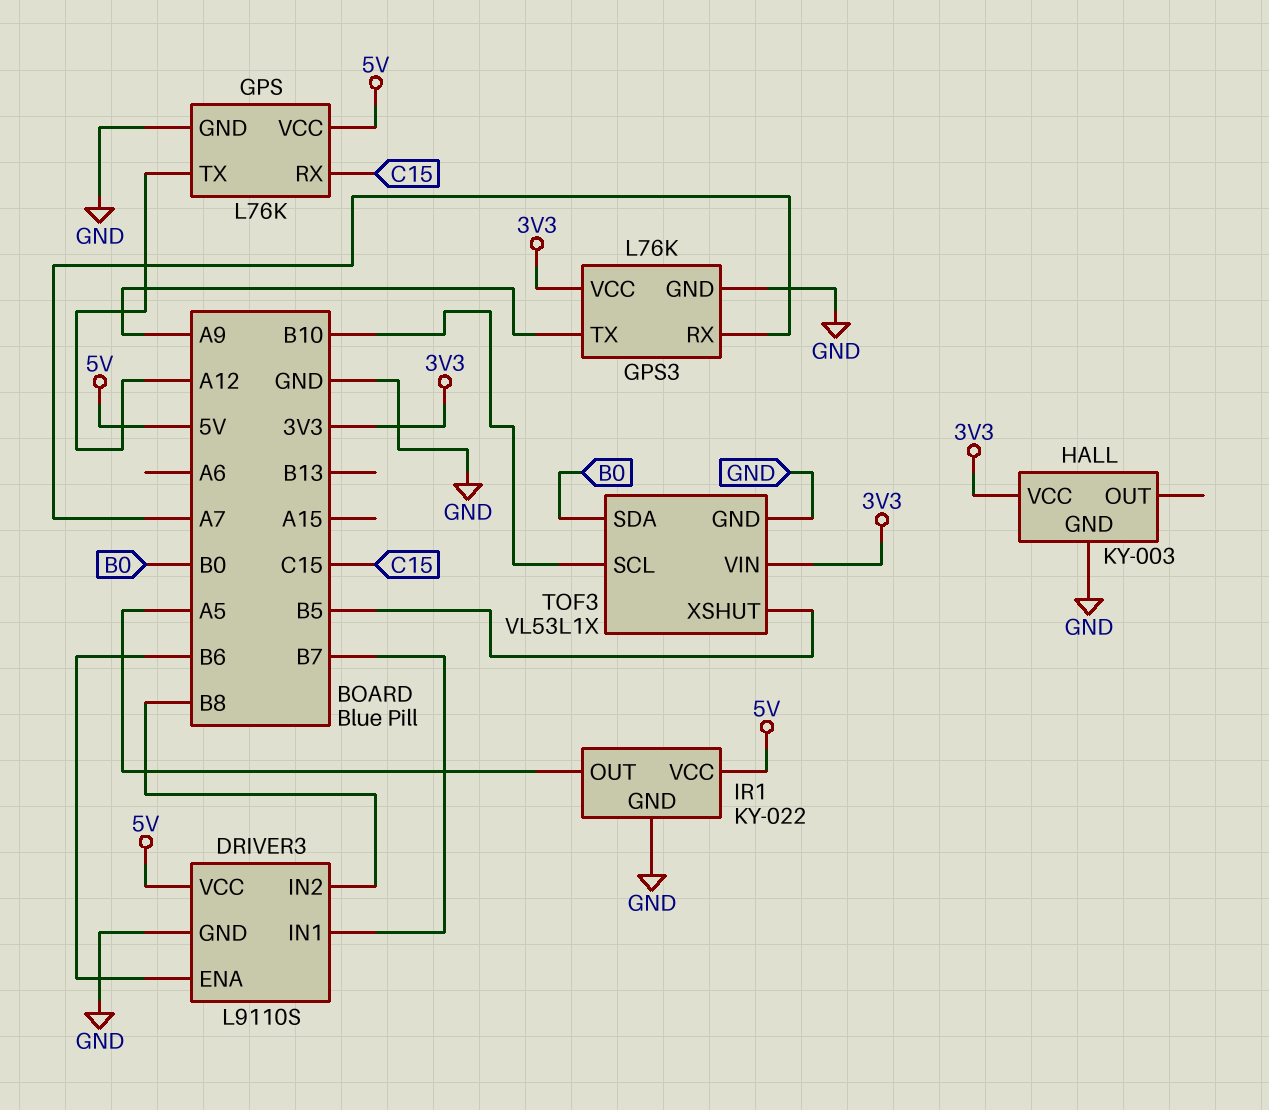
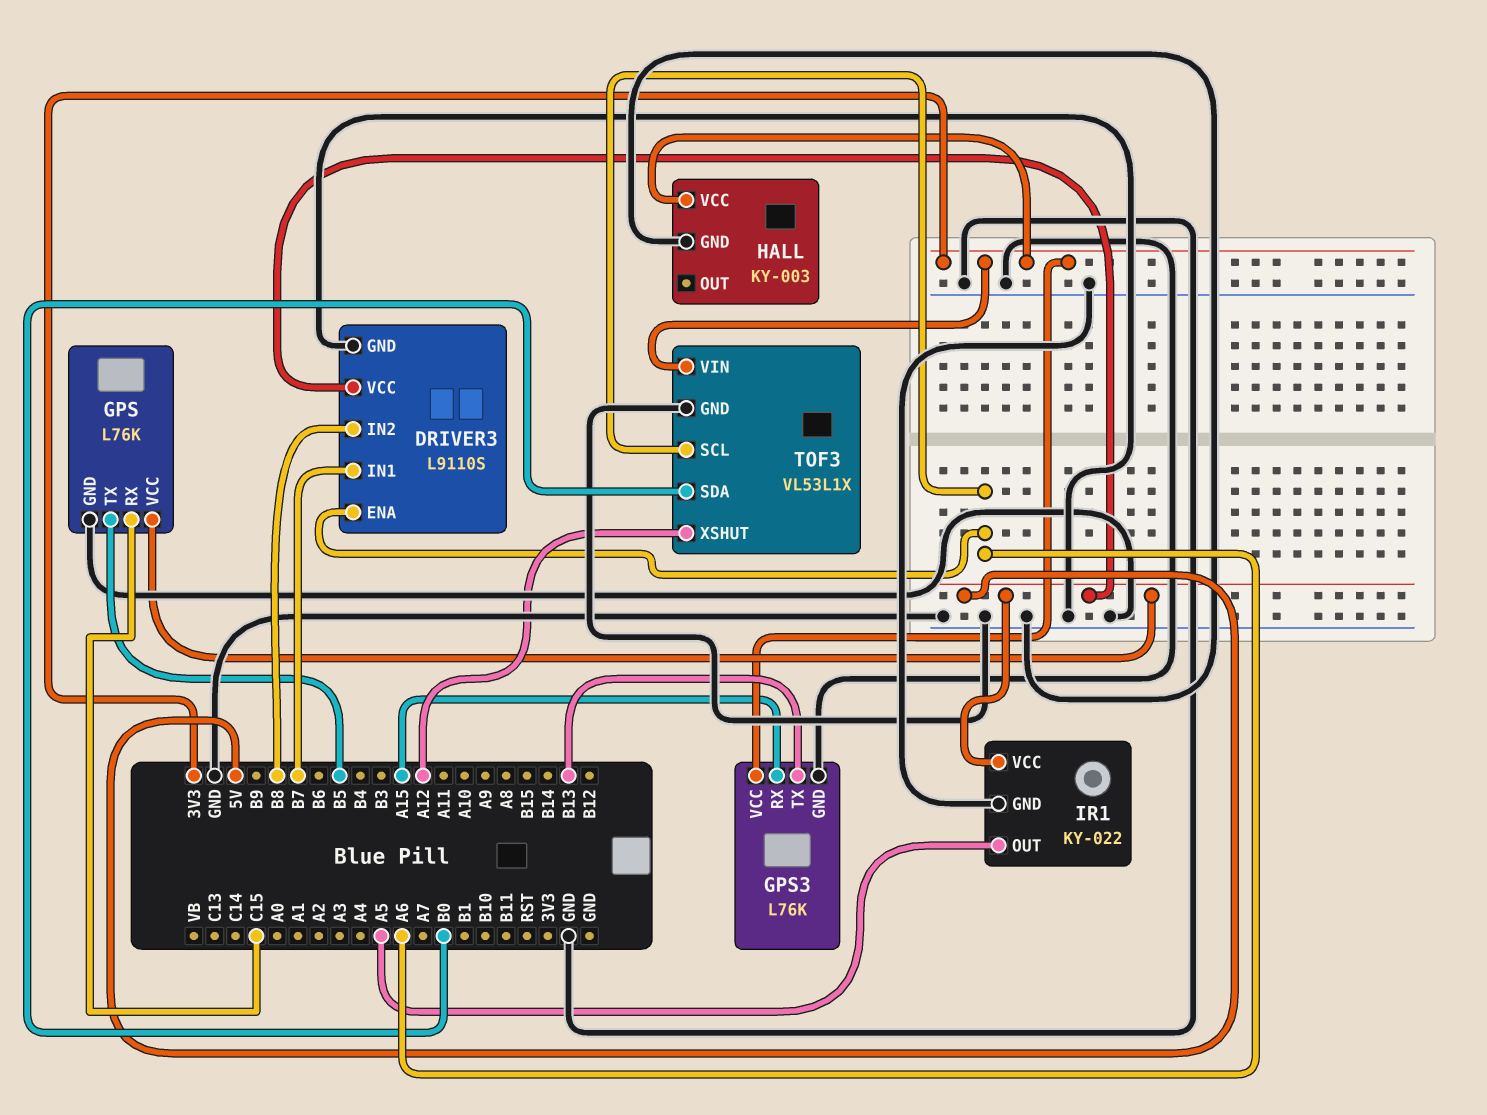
DRIVER3 pin ENA: B6 -> A6
GPS pin TX: A12 -> B5
GPS3 pin RX: A7 -> A15
GPS3 pin TX: A9 -> B13
TOF3 pin SCL: B10 -> A6
TOF3 pin XSHUT: B5 -> A12

